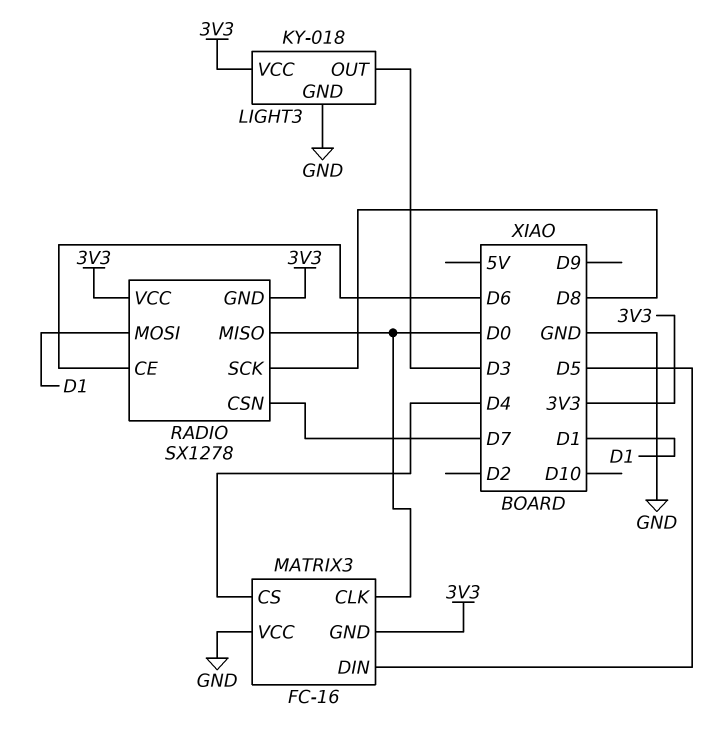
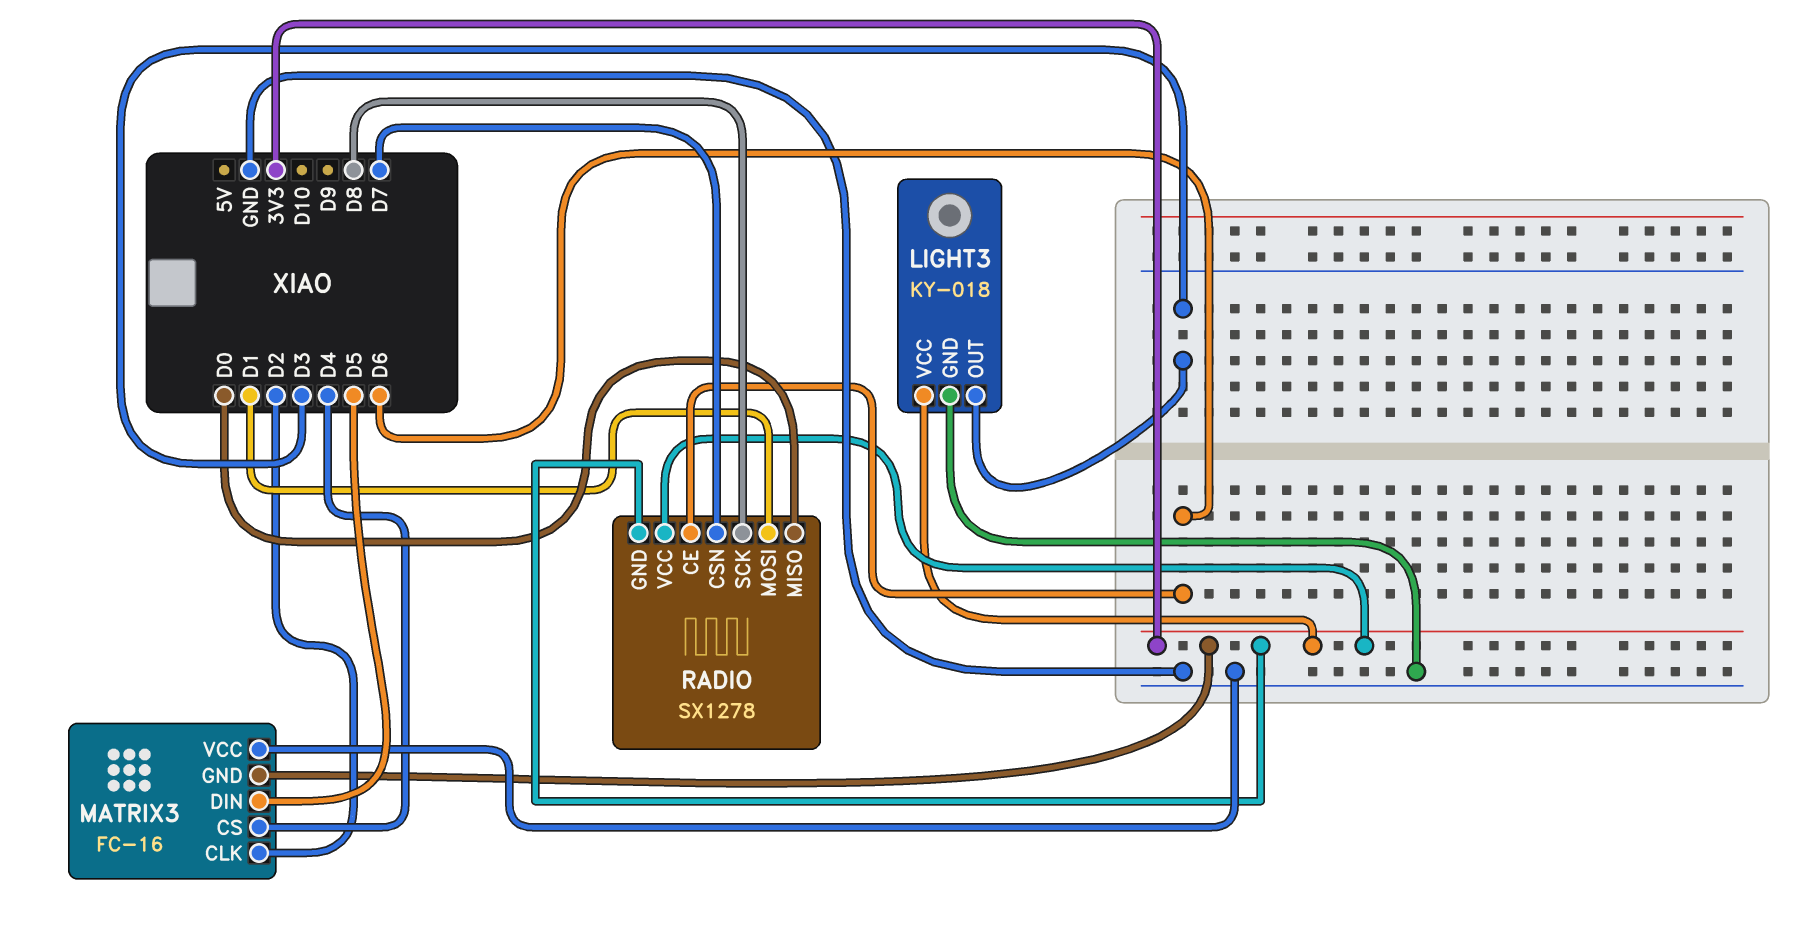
MATRIX3 pin CLK: D0 -> D2

